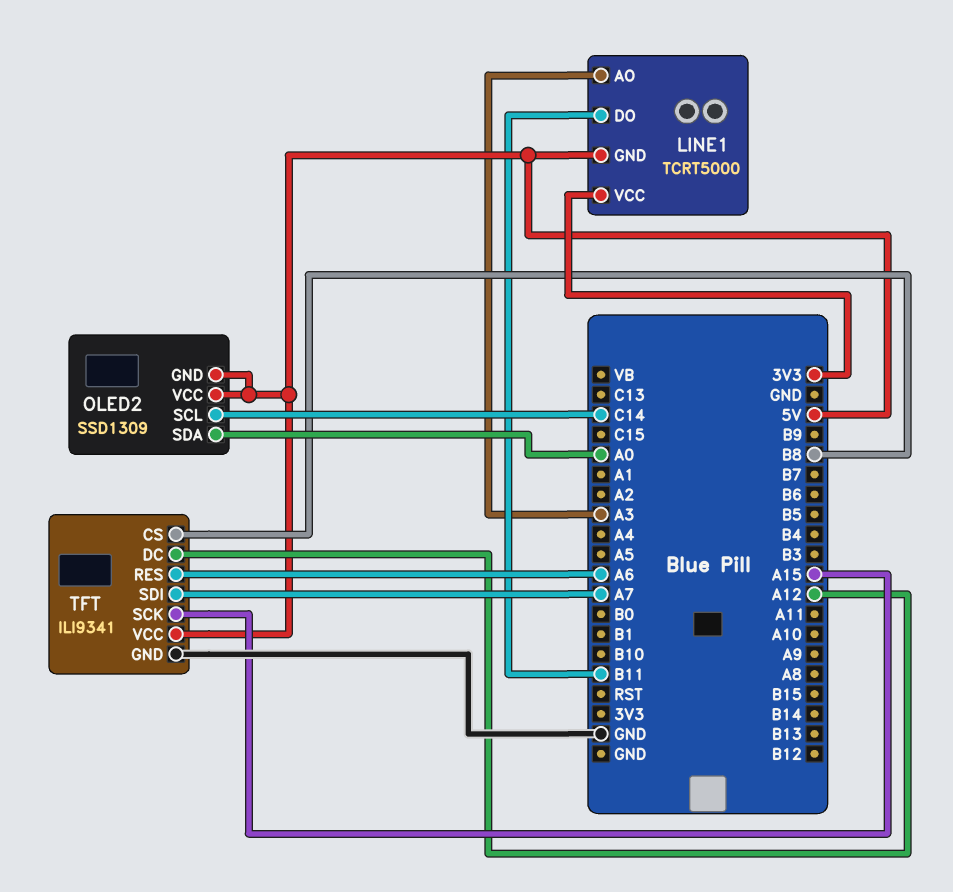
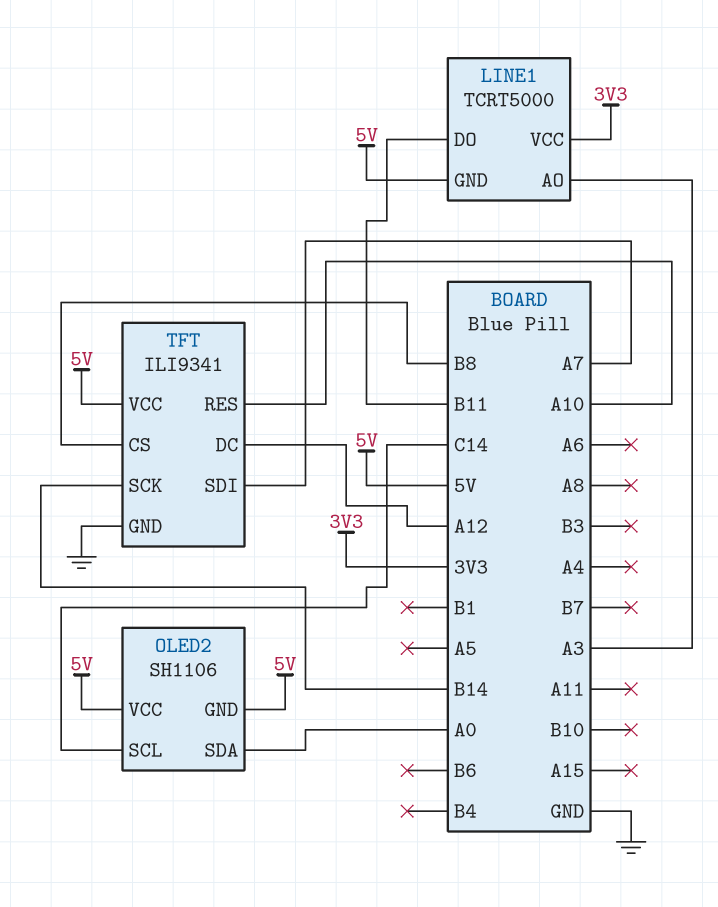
OLED2: SSD1309 -> SH1106
TFT pin RES: A6 -> A10
TFT pin SCK: A15 -> B14

